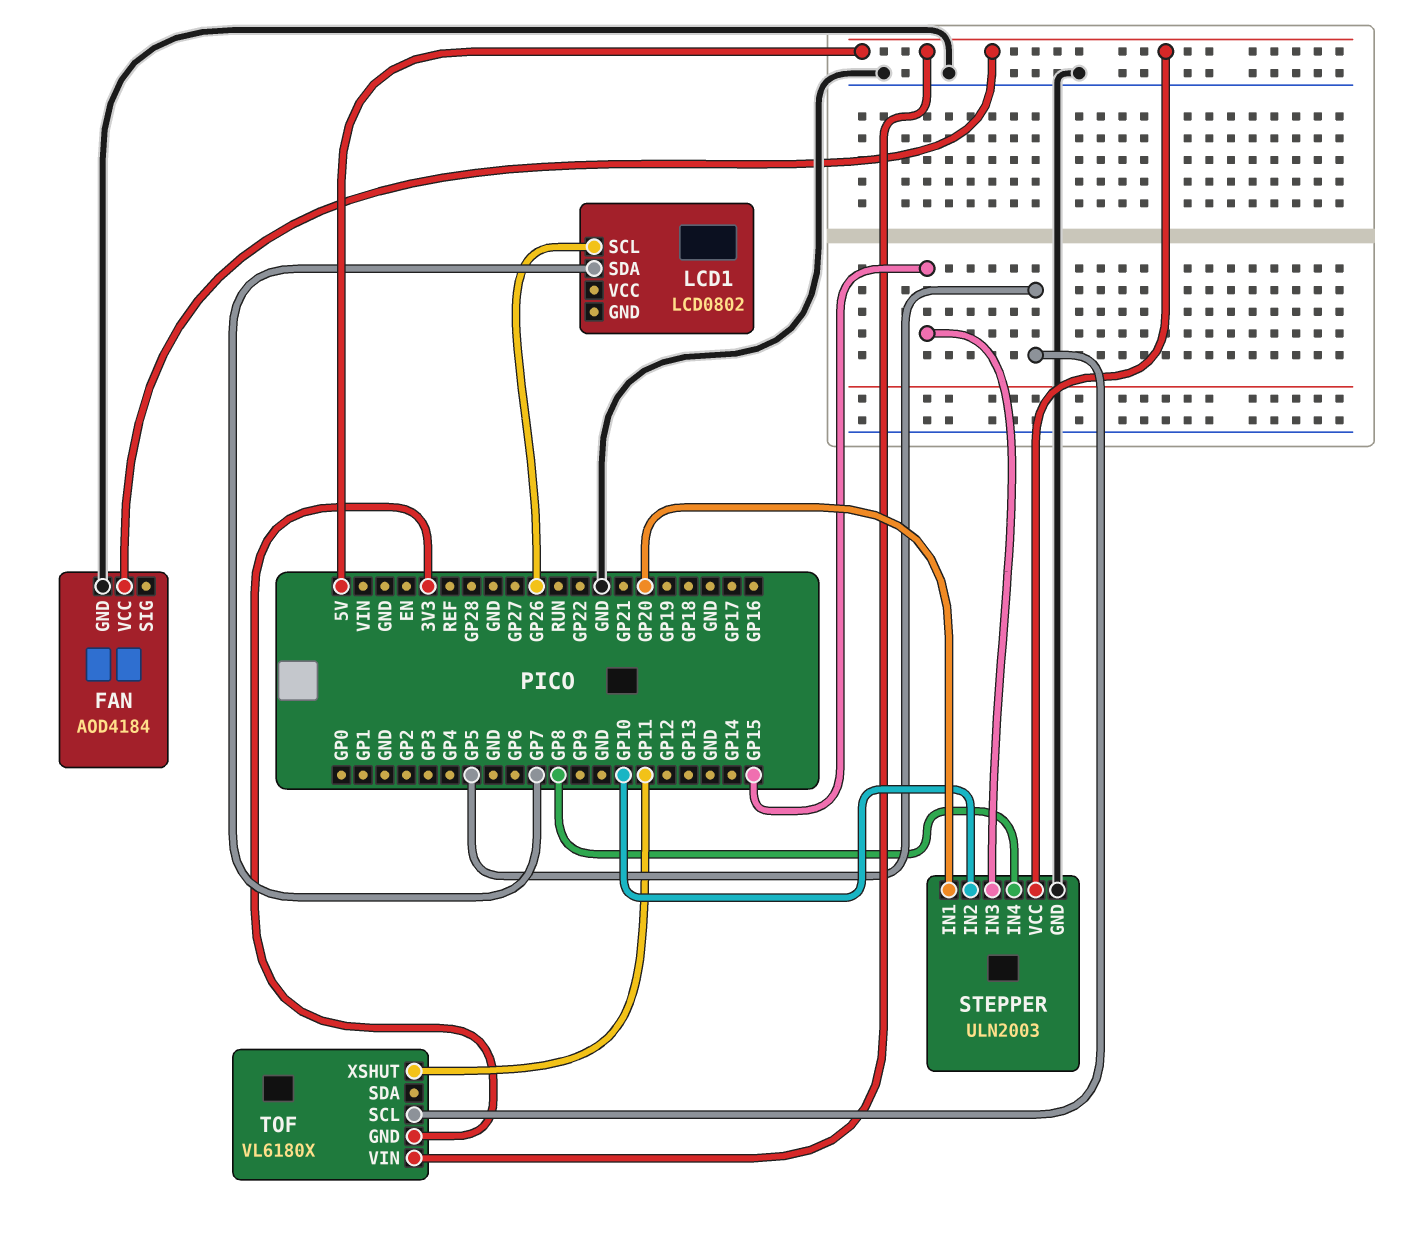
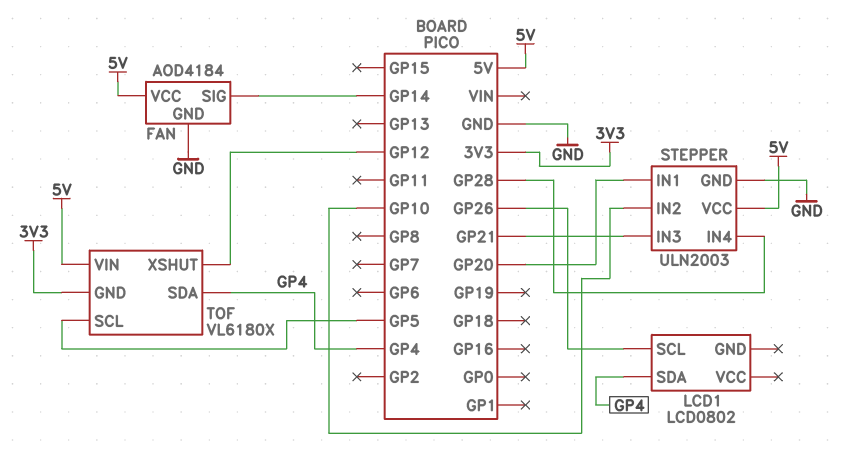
FAN pin SIG: none -> GP14
LCD1 pin SDA: GP7 -> GP4
STEPPER pin IN3: GP15 -> GP21
STEPPER pin IN4: GP8 -> GP28
TOF pin SDA: none -> GP4
TOF pin XSHUT: GP11 -> GP12

